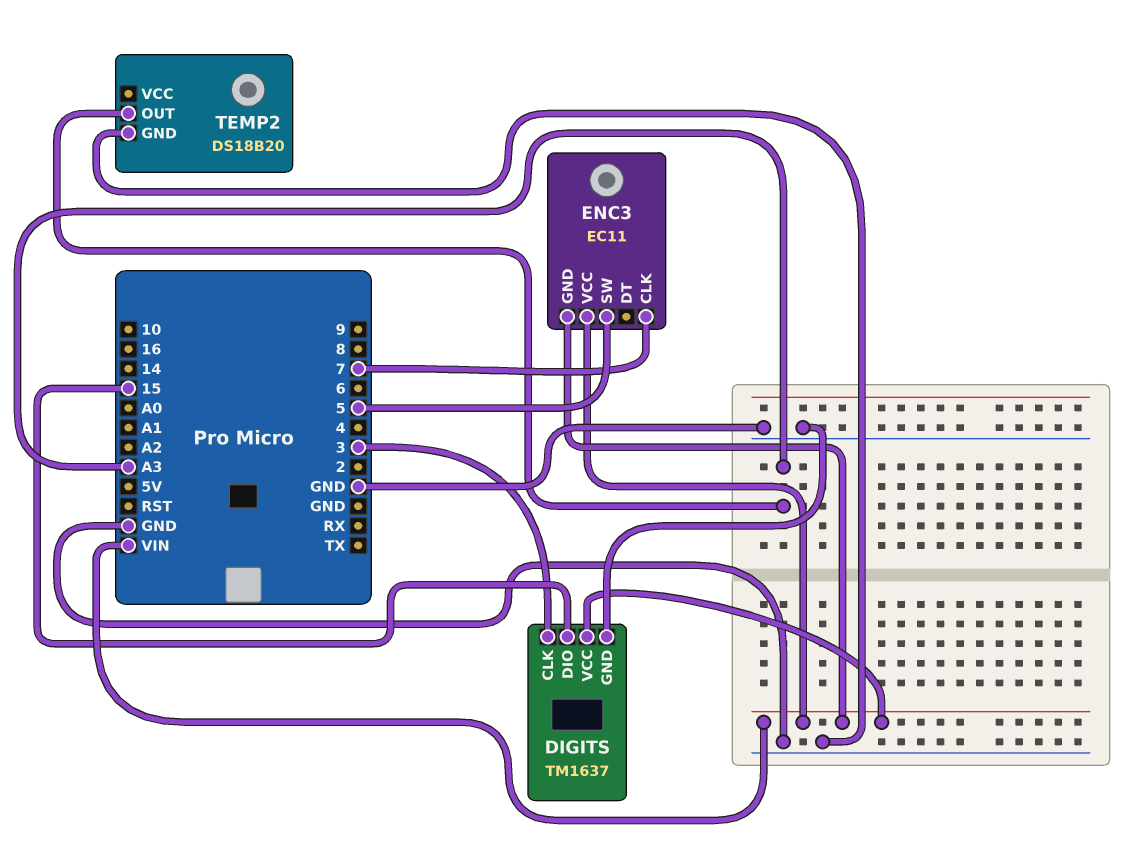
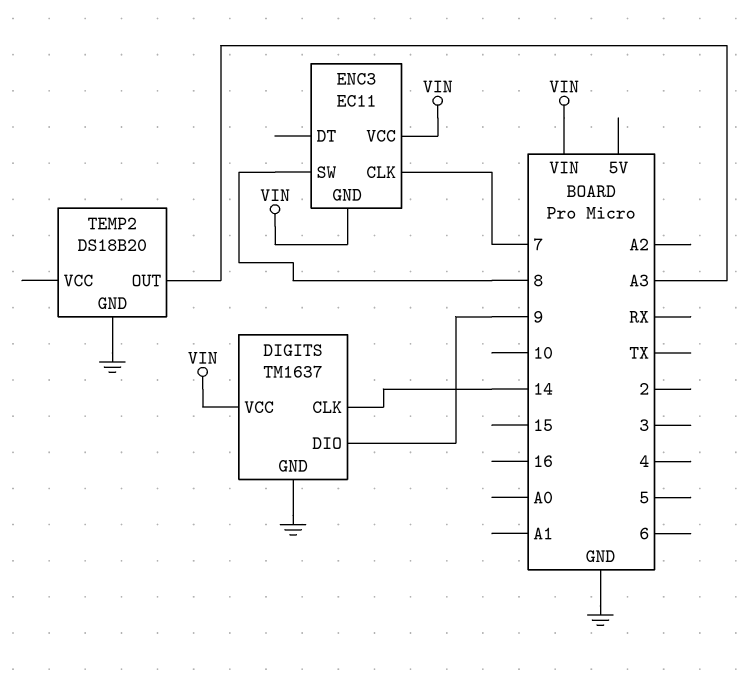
DIGITS pin CLK: 3 -> 14
DIGITS pin DIO: 15 -> 9
ENC3 pin SW: 5 -> 8

